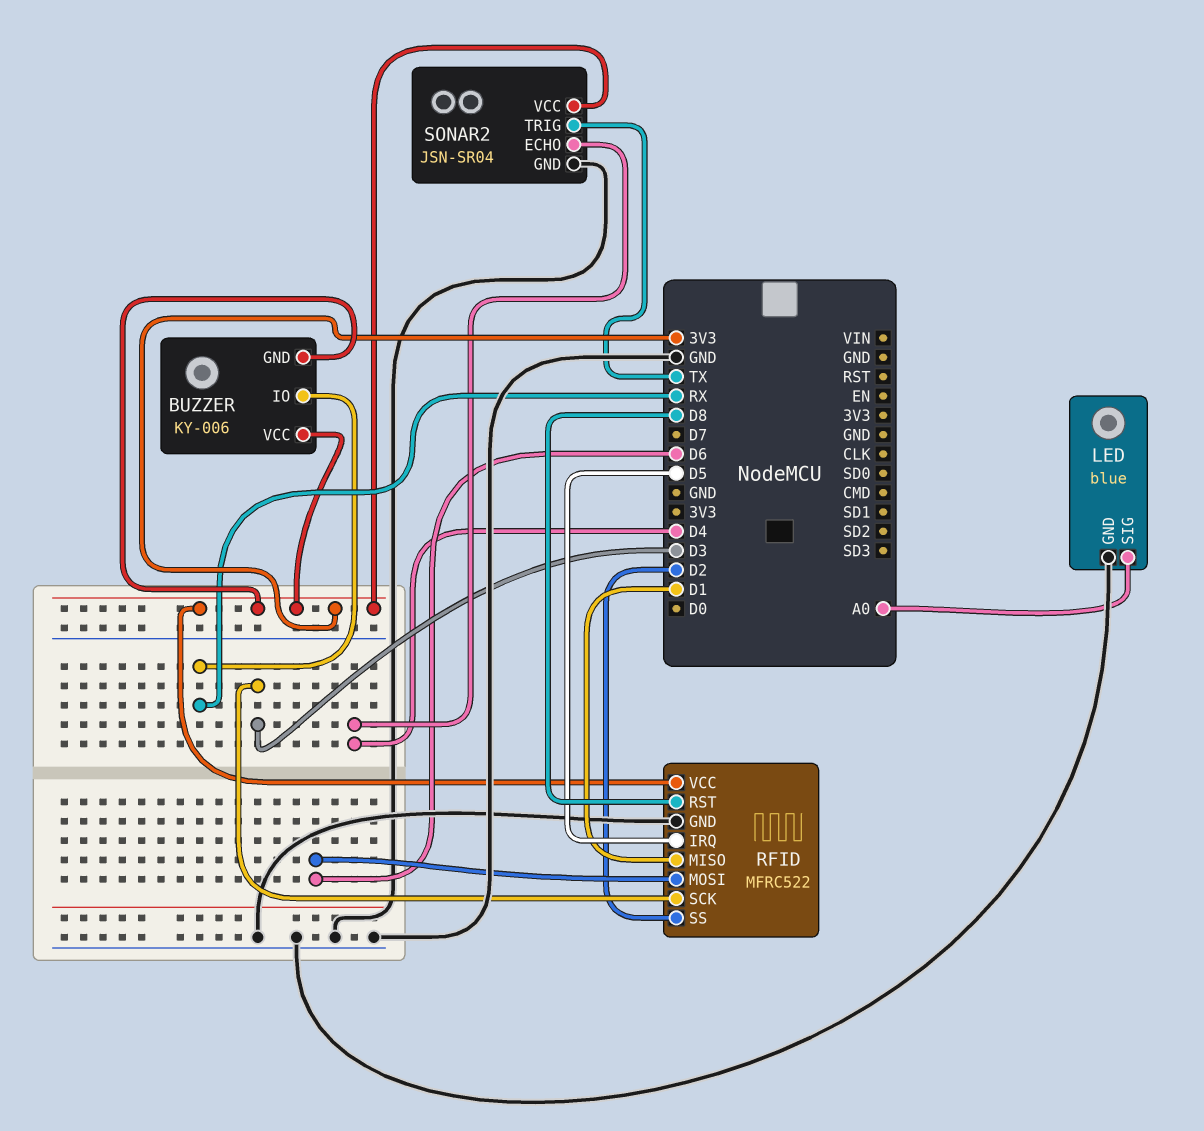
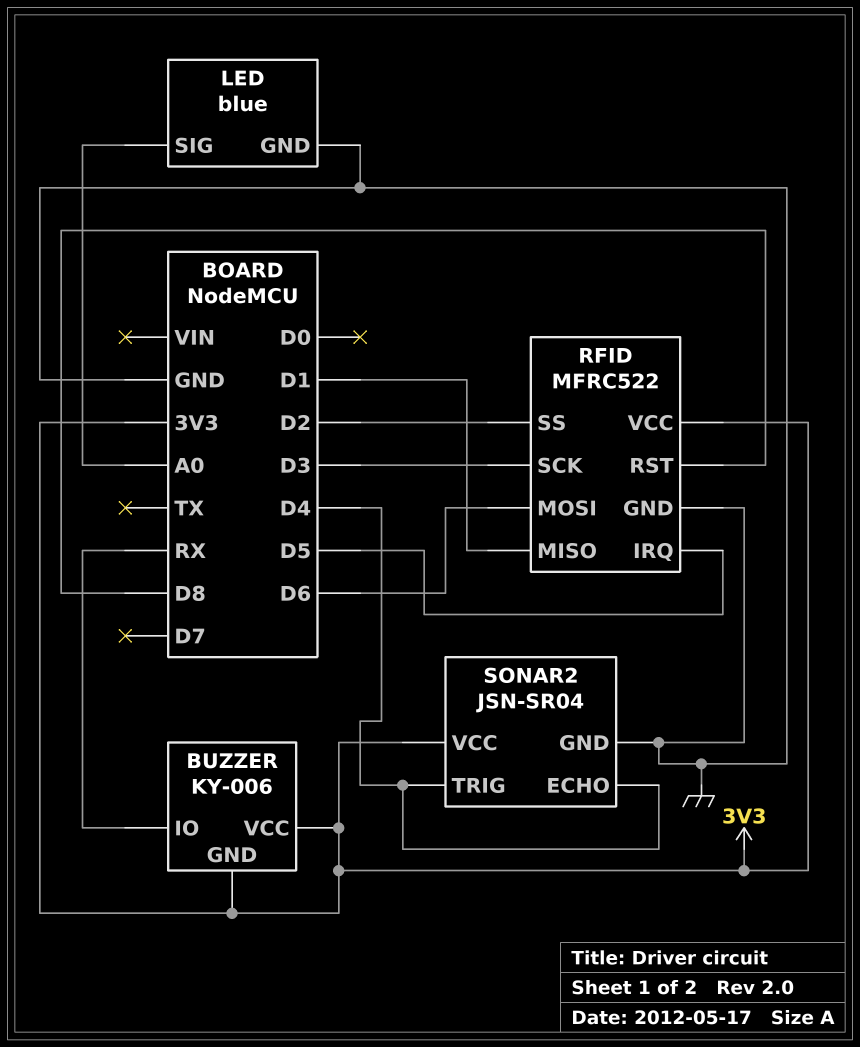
SONAR2 pin TRIG: TX -> D4

